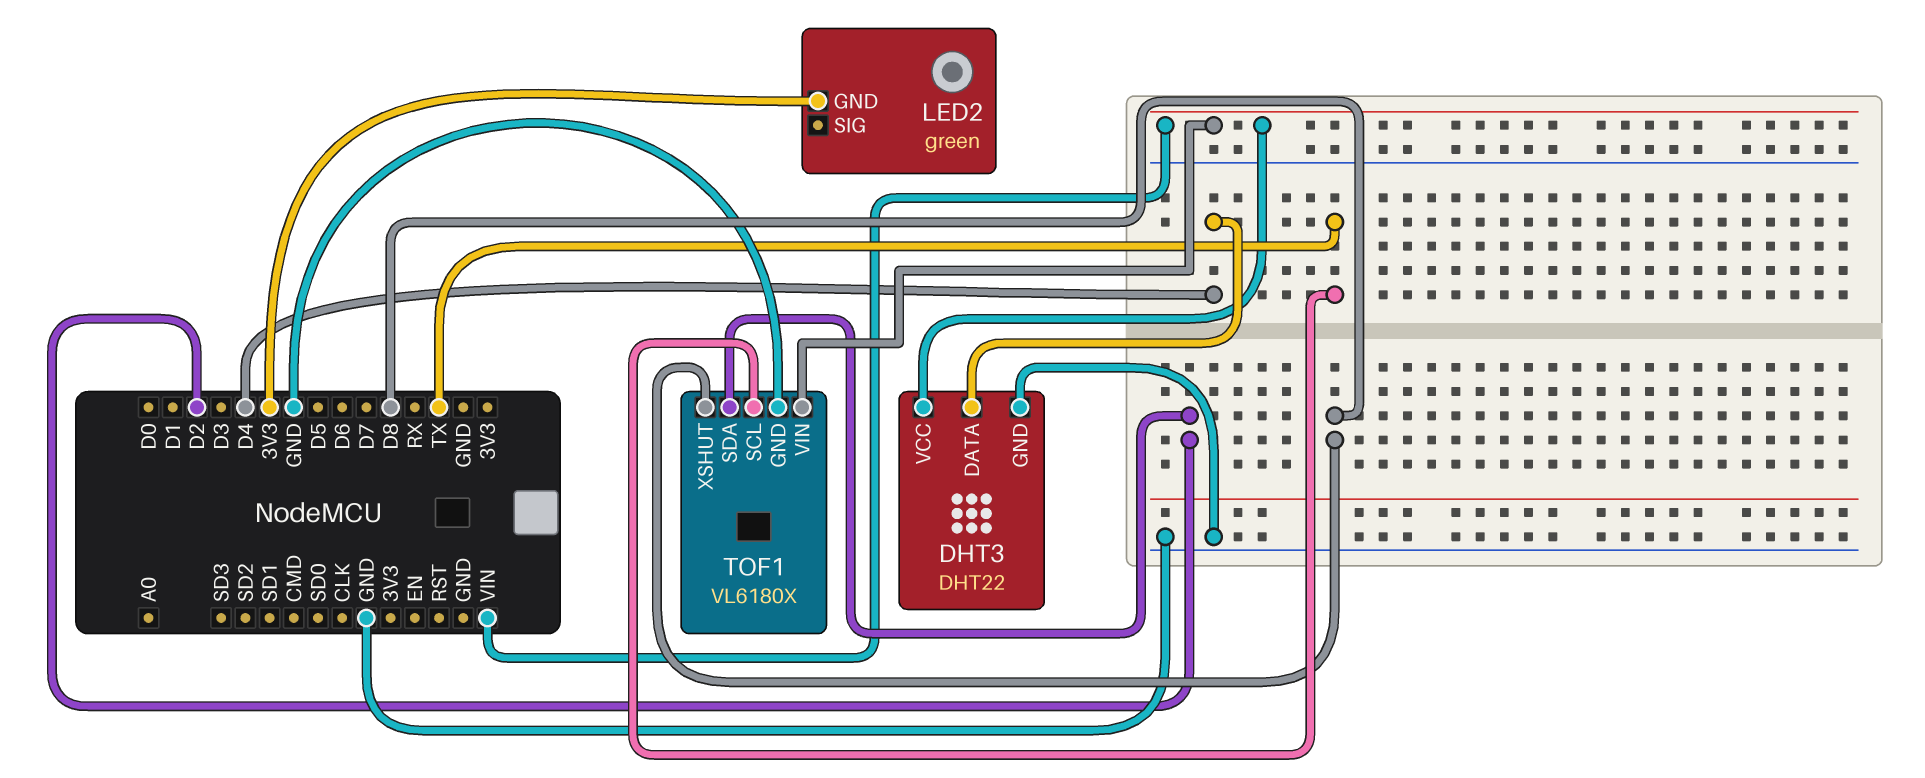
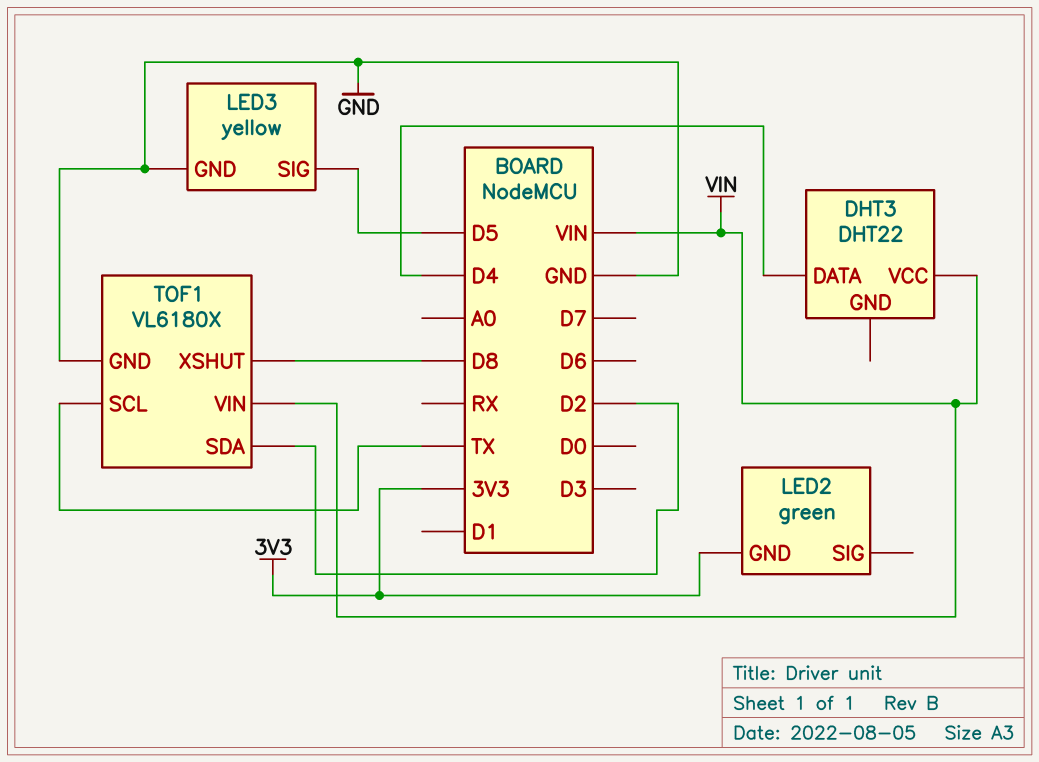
DHT3 pin GND: GND -> none
LED3: none -> yellow
LED3 pin GND: none -> GND
LED3 pin SIG: none -> D5

